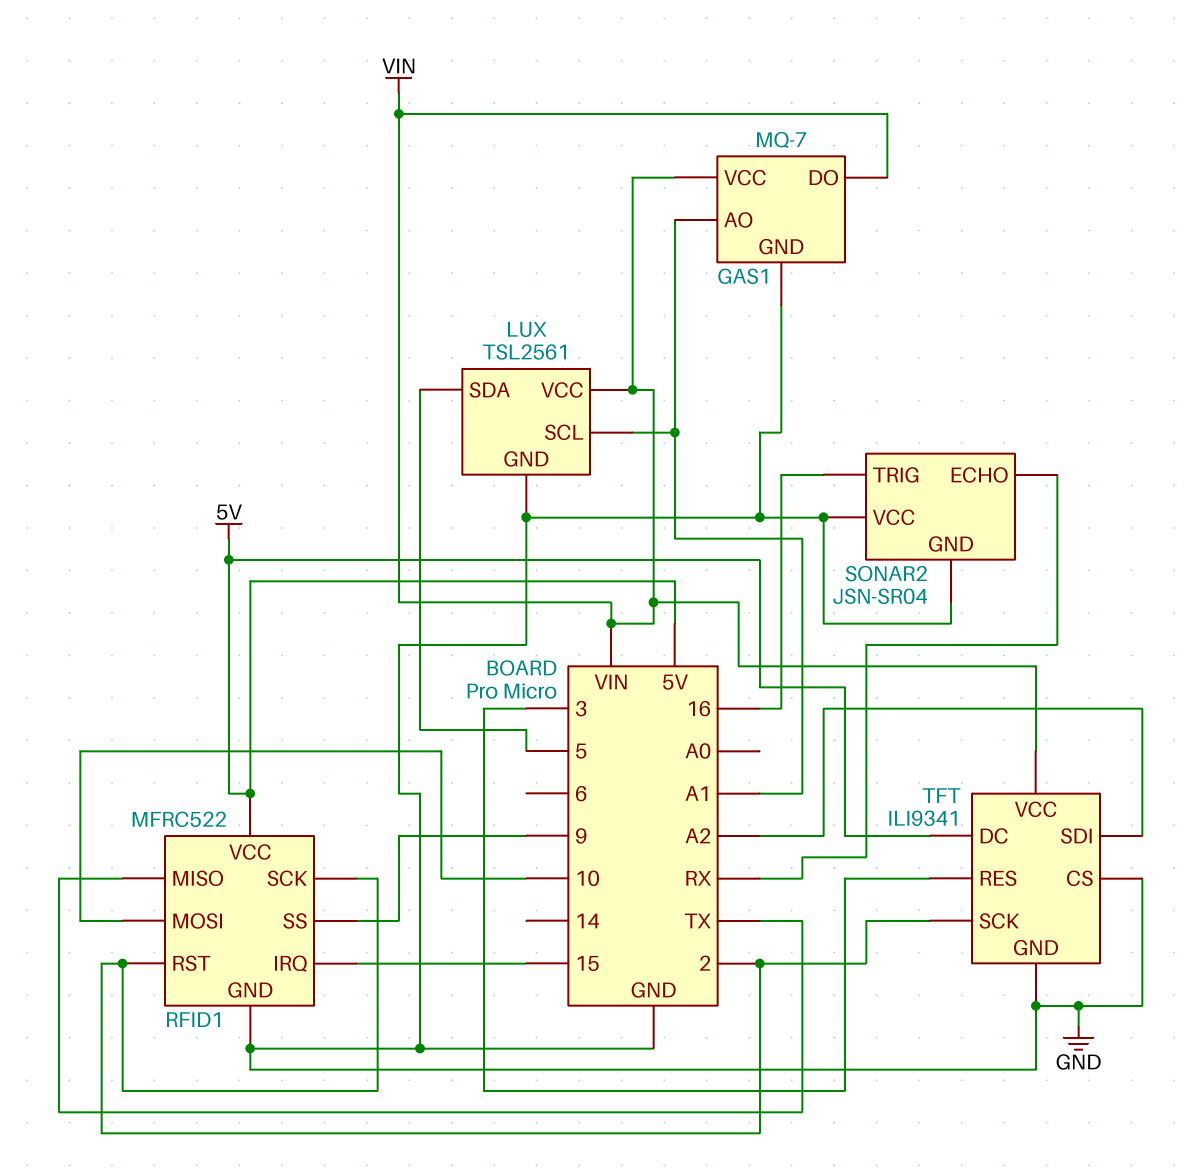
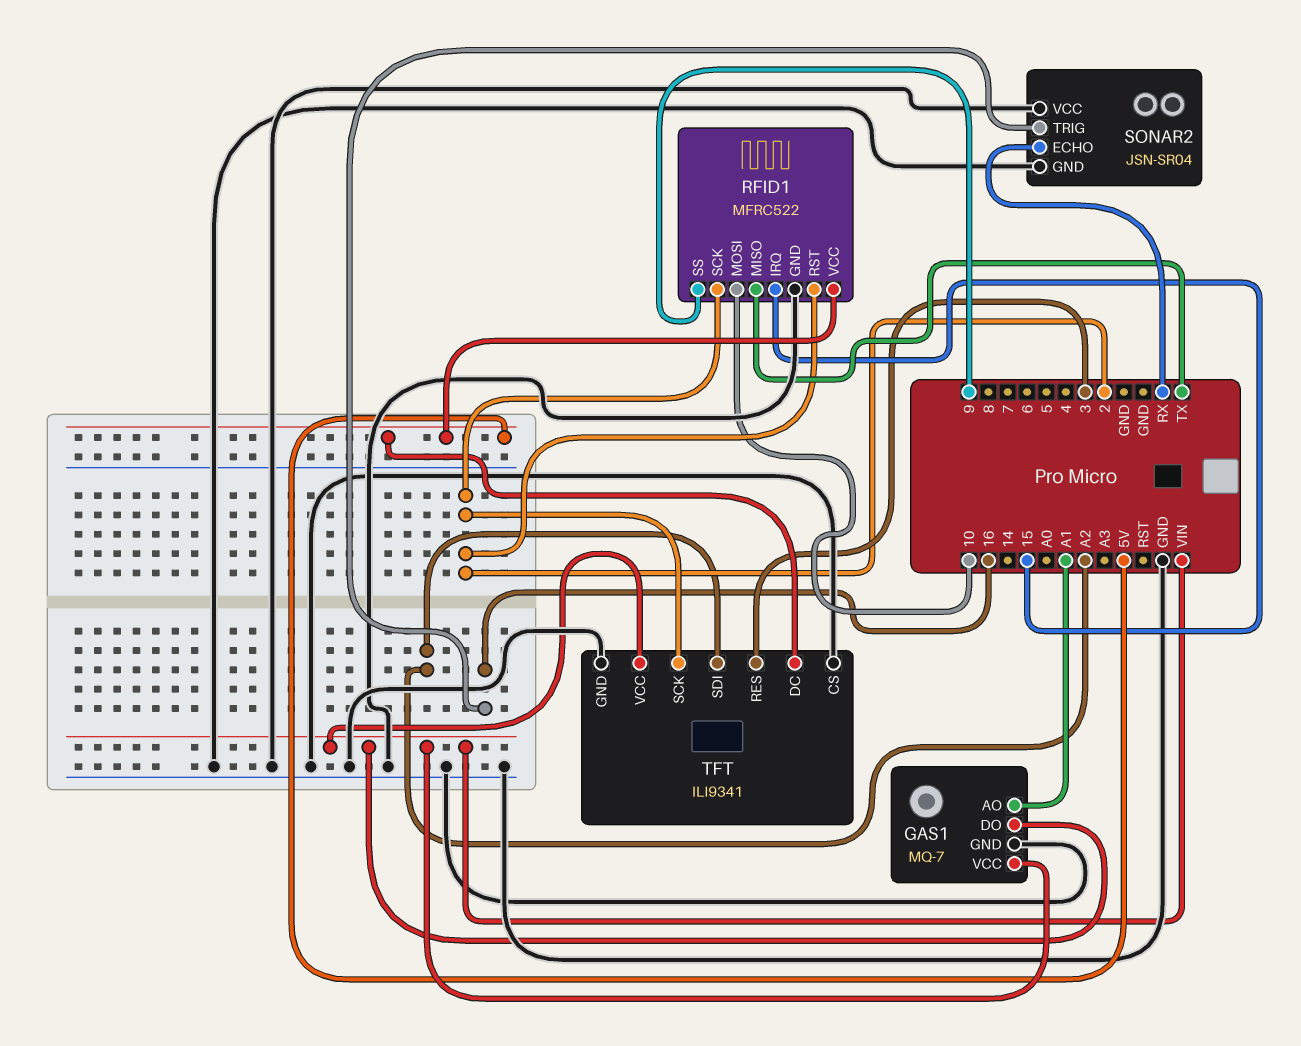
LUX: TSL2561 -> none
LUX pin GND: GND -> none
LUX pin SCL: A1 -> none
LUX pin SDA: 5 -> none
LUX pin VCC: VIN -> none

